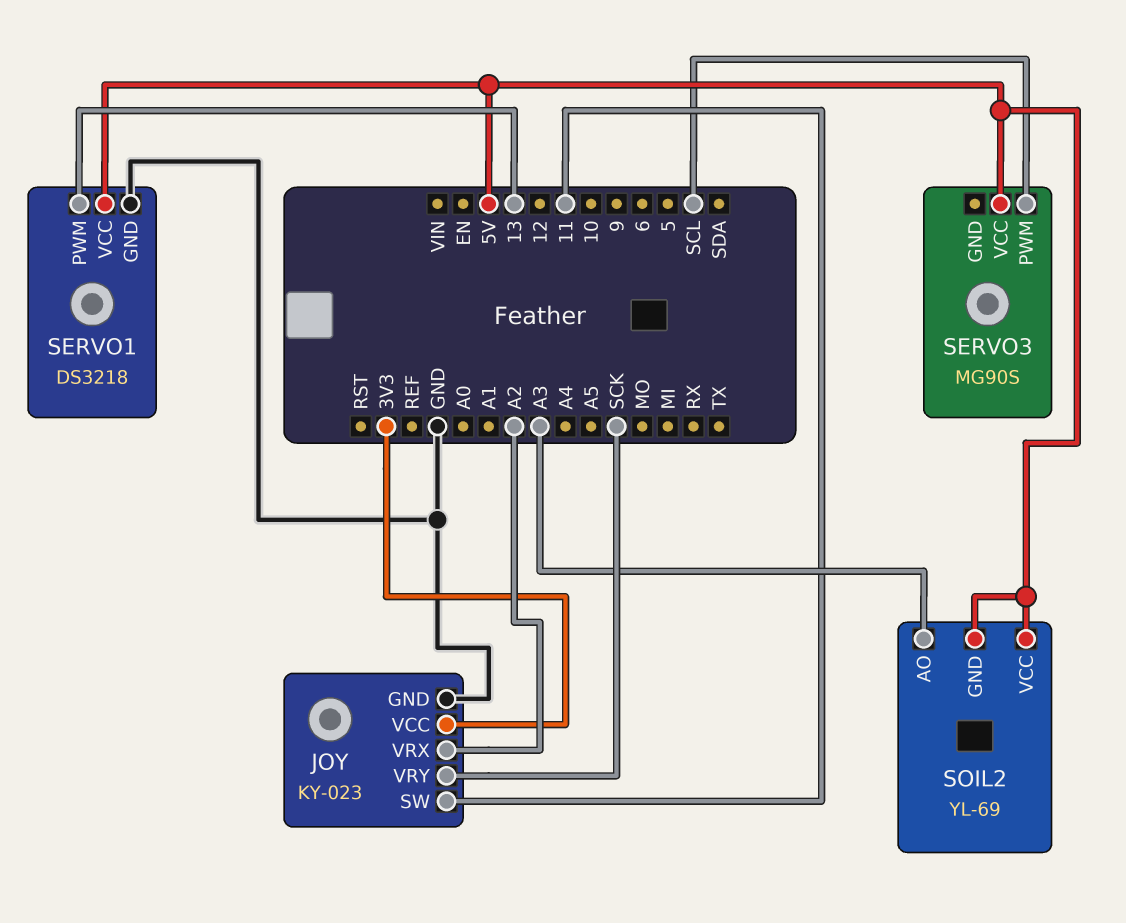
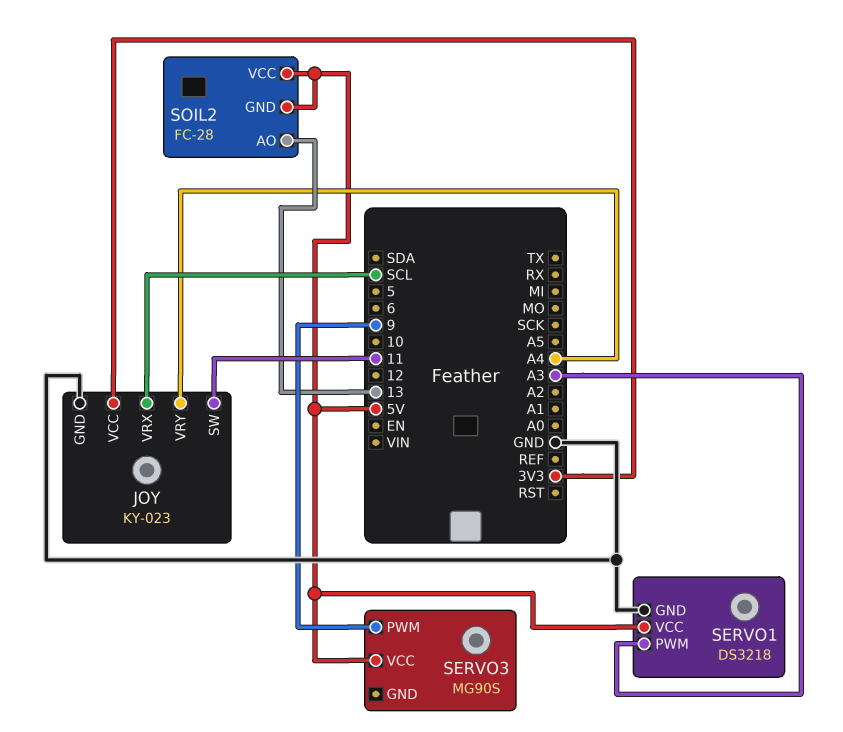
JOY pin VRX: A2 -> SCL
JOY pin VRY: SCK -> A4
SERVO1 pin PWM: 13 -> A3
SERVO3 pin PWM: SCL -> 9
SOIL2: YL-69 -> FC-28
SOIL2 pin AO: A3 -> 13

